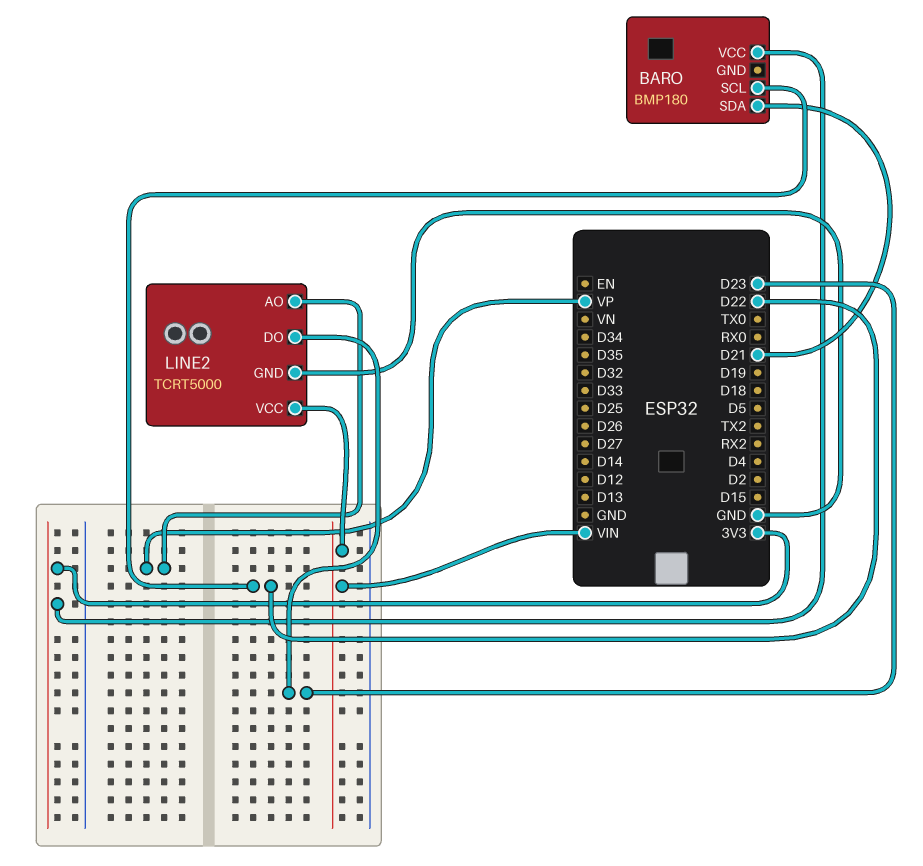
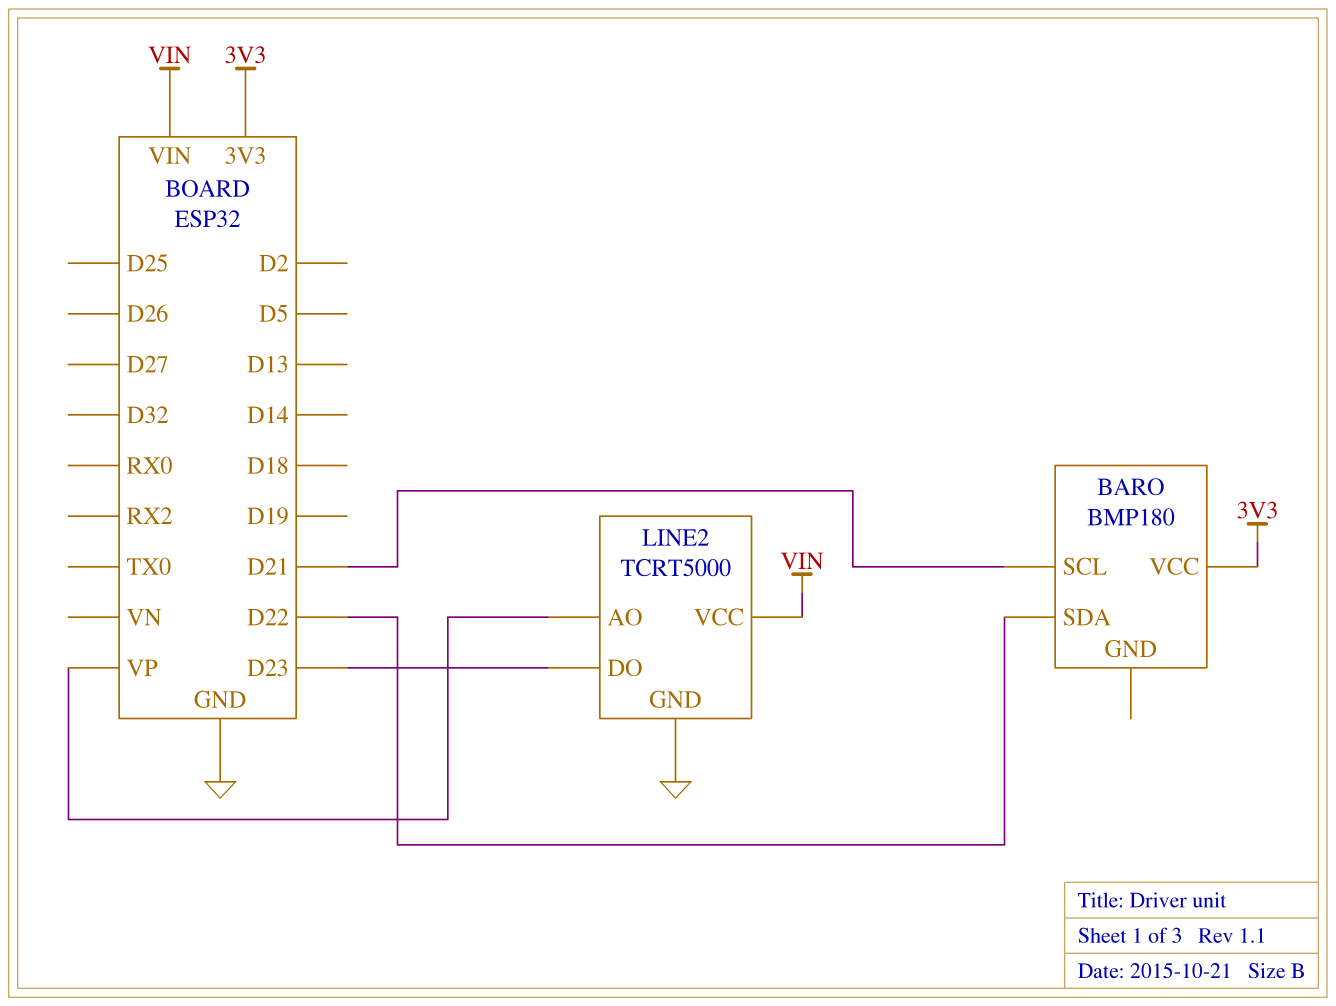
BARO pin SCL: D22 -> D21
BARO pin SDA: D21 -> D22

